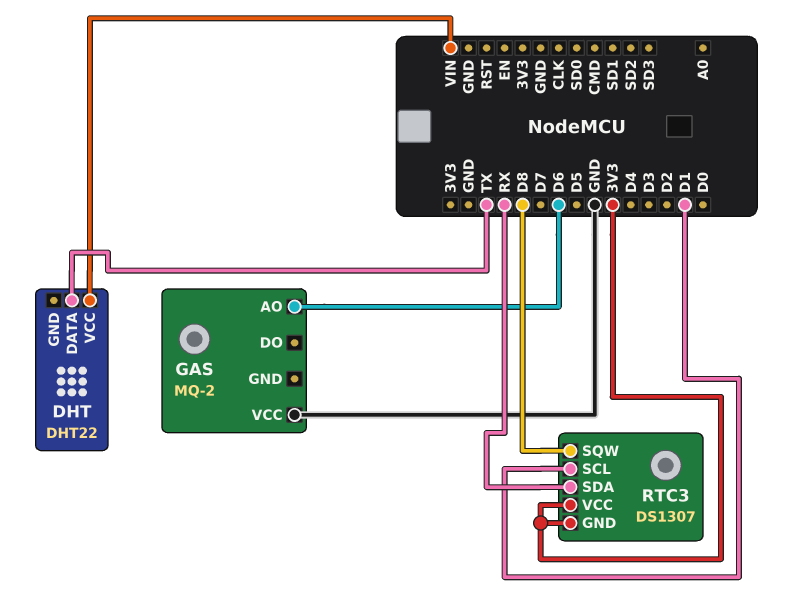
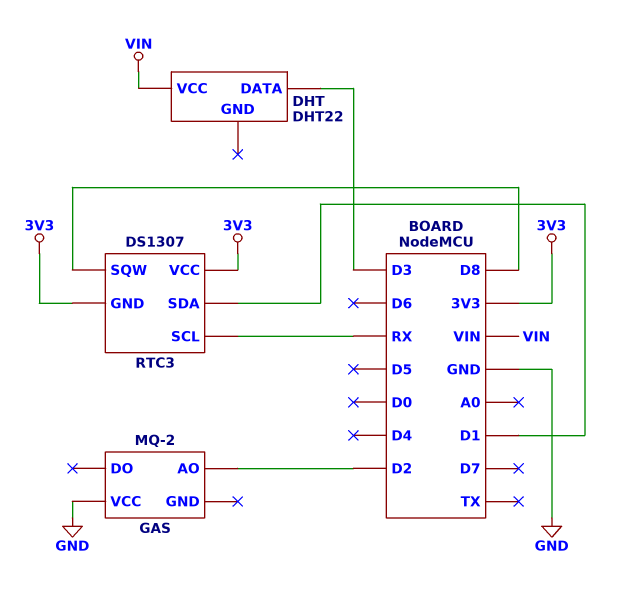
DHT pin DATA: TX -> D3
GAS pin AO: D6 -> D2
RTC3 pin SCL: D1 -> RX
RTC3 pin SDA: RX -> D1

